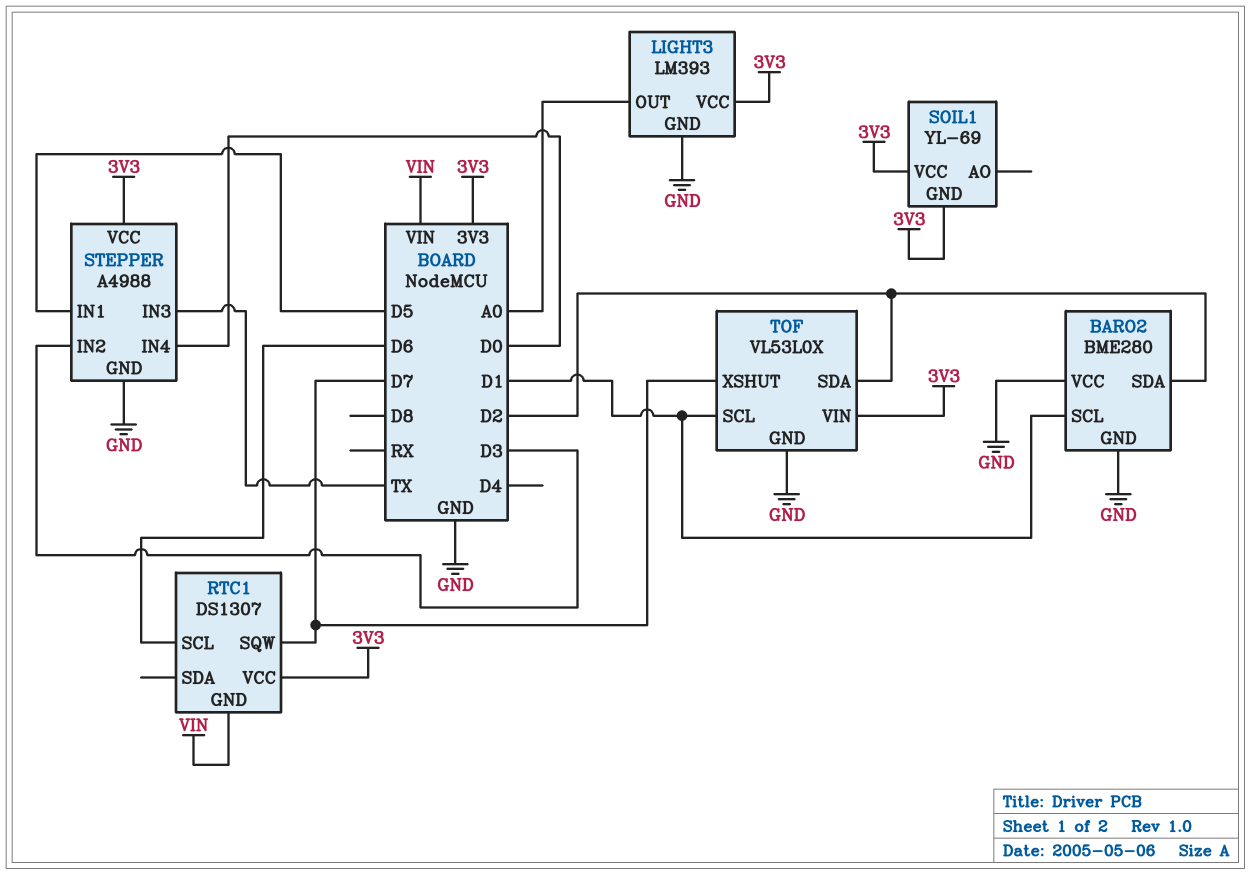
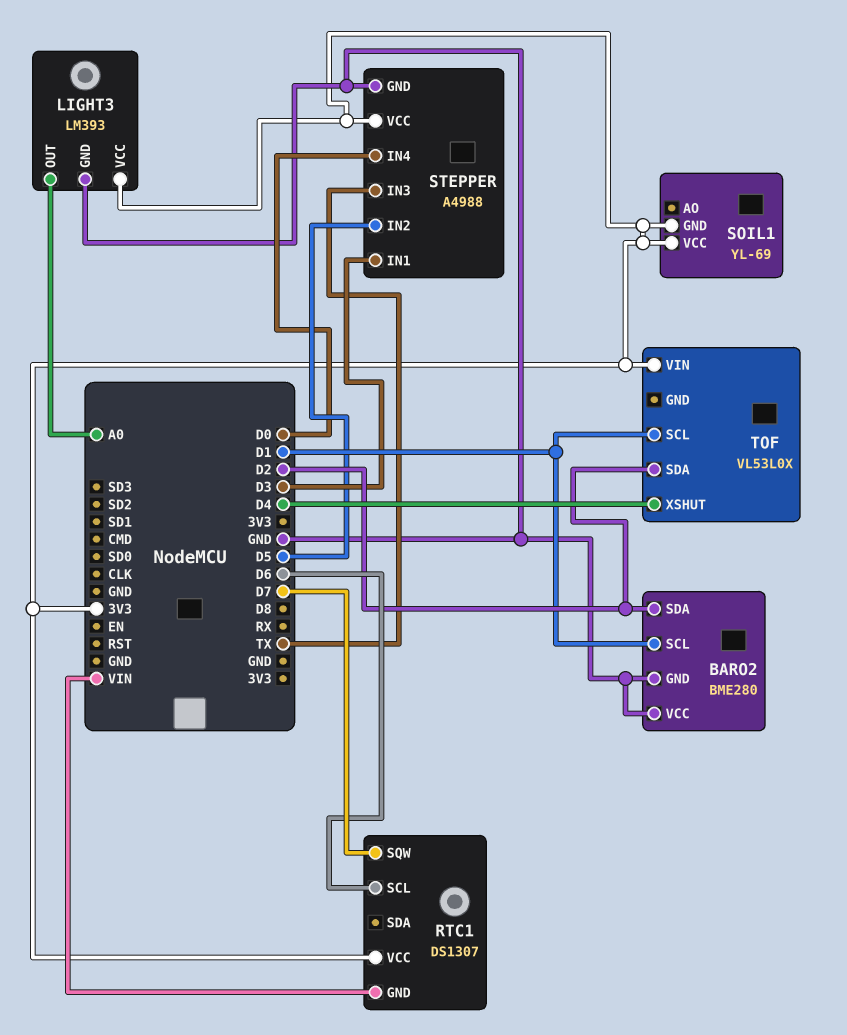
STEPPER pin IN1: D5 -> D3
STEPPER pin IN2: D3 -> D5
TOF pin GND: GND -> none
TOF pin XSHUT: D7 -> D4

